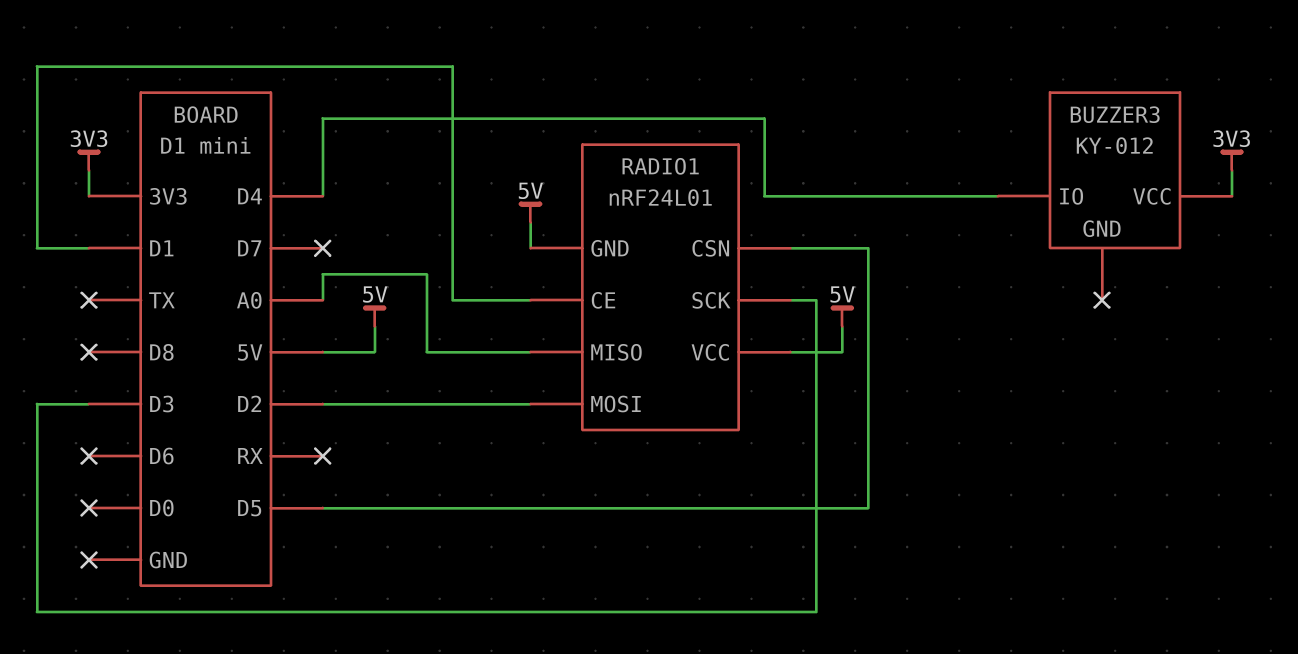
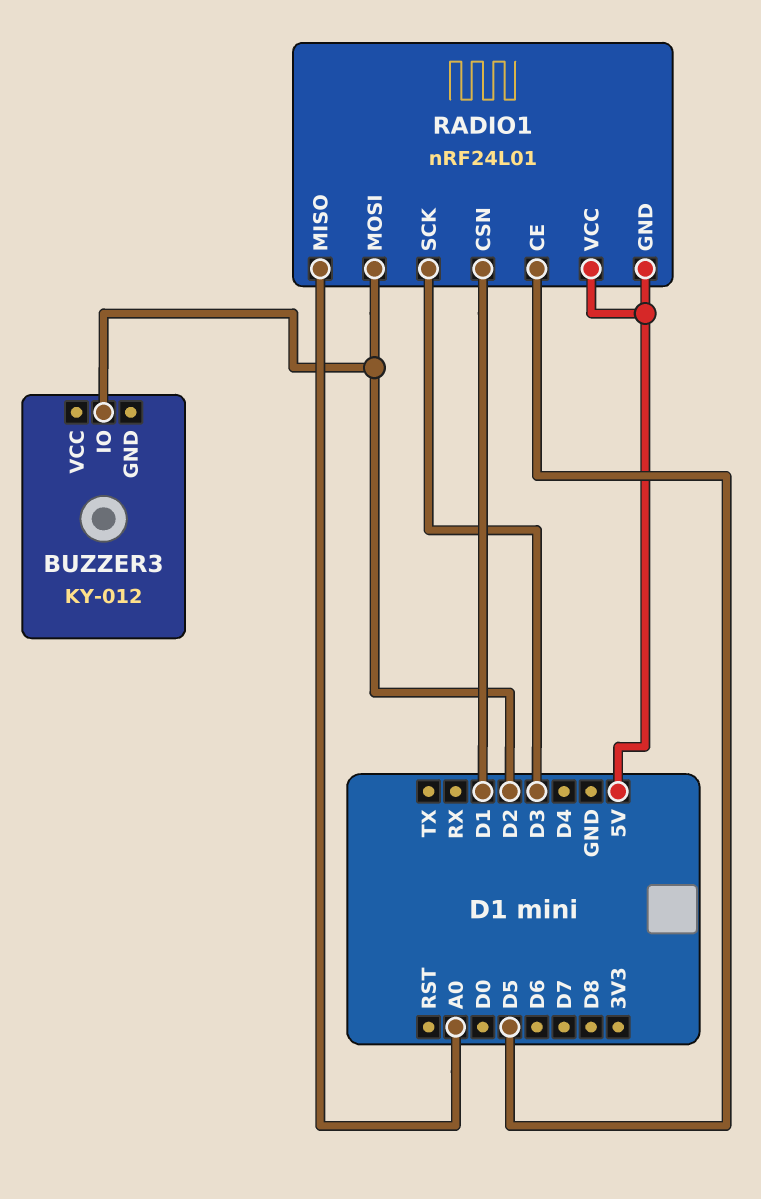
BUZZER3 pin IO: D4 -> D2
BUZZER3 pin VCC: 3V3 -> none
RADIO1 pin CE: D1 -> D5
RADIO1 pin CSN: D5 -> D1

